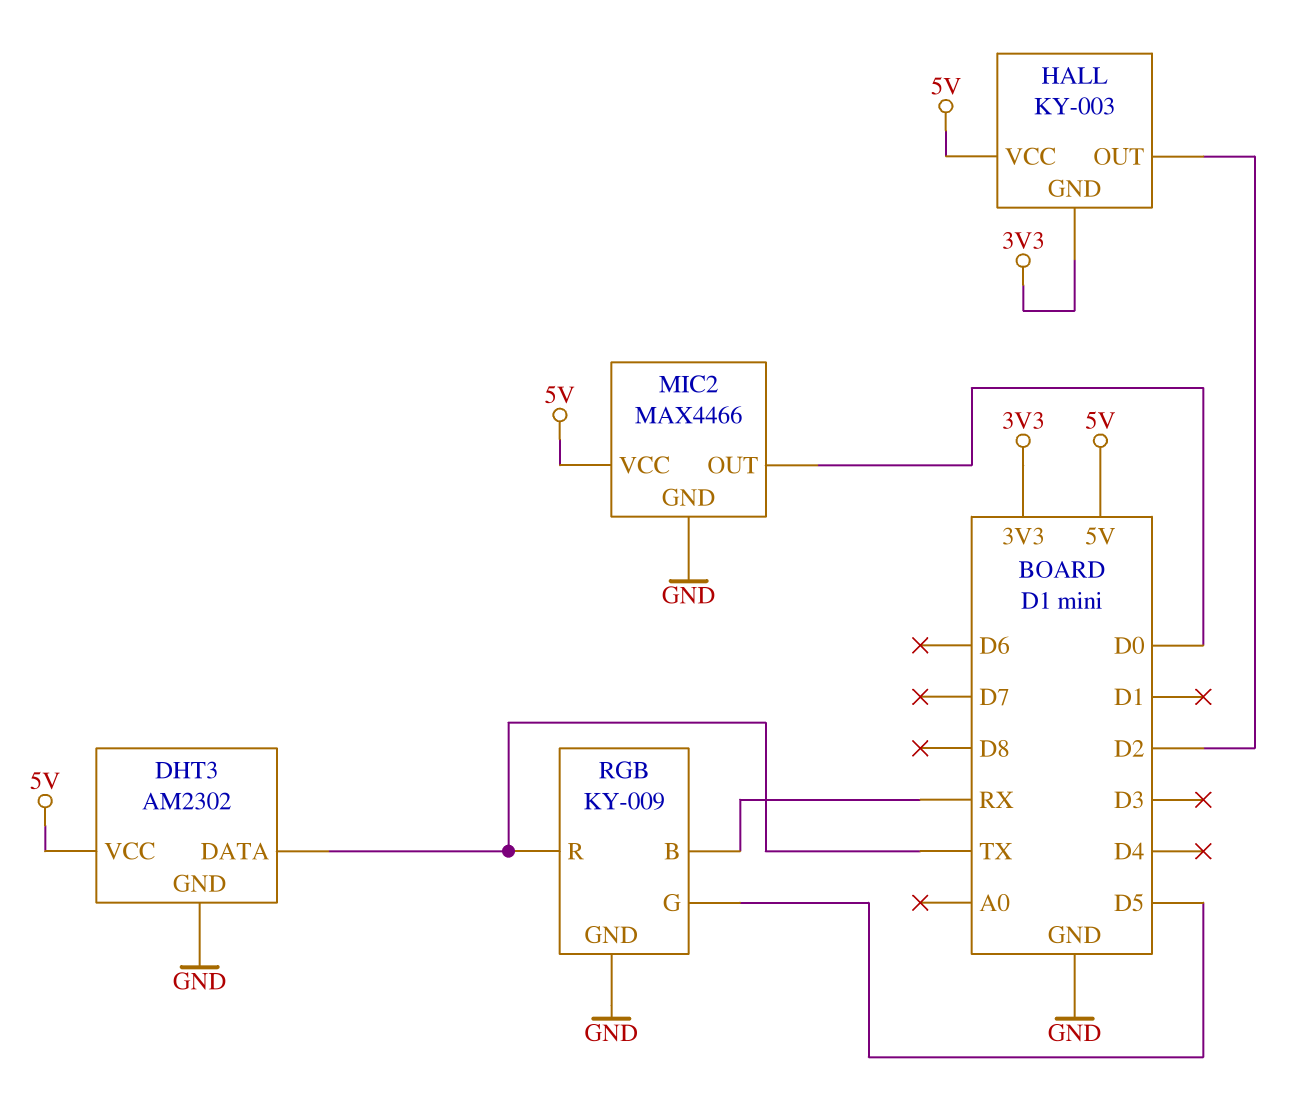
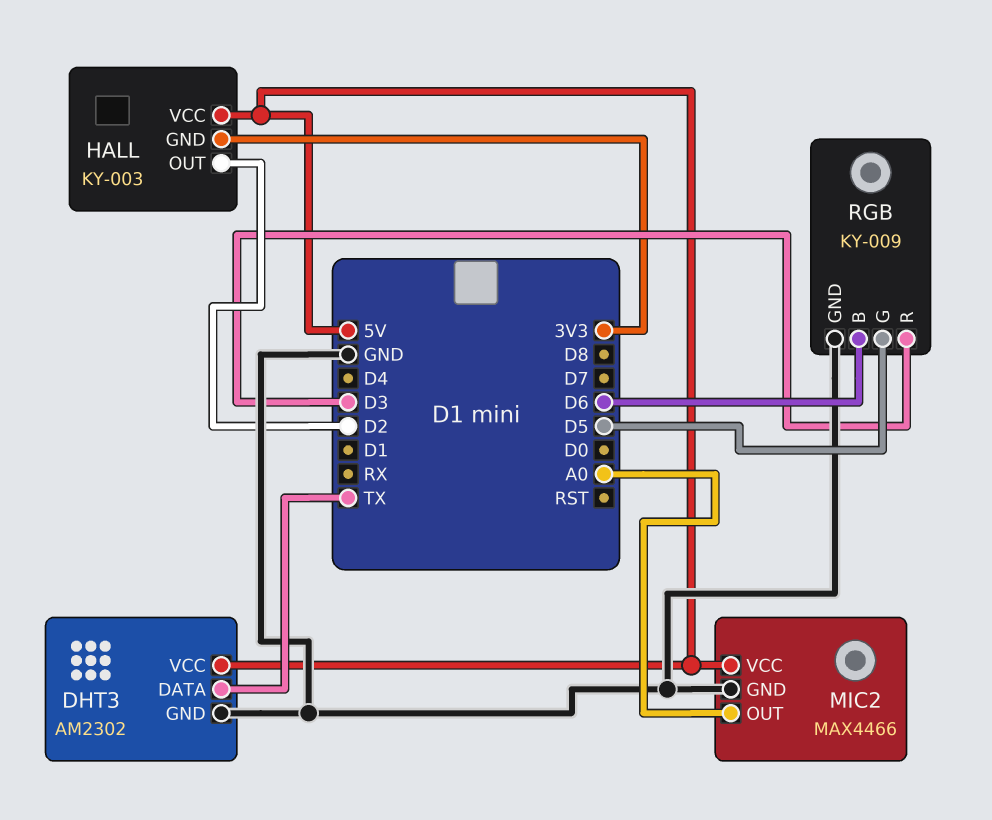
MIC2 pin OUT: D0 -> A0
RGB pin B: RX -> D6
RGB pin R: TX -> D3

